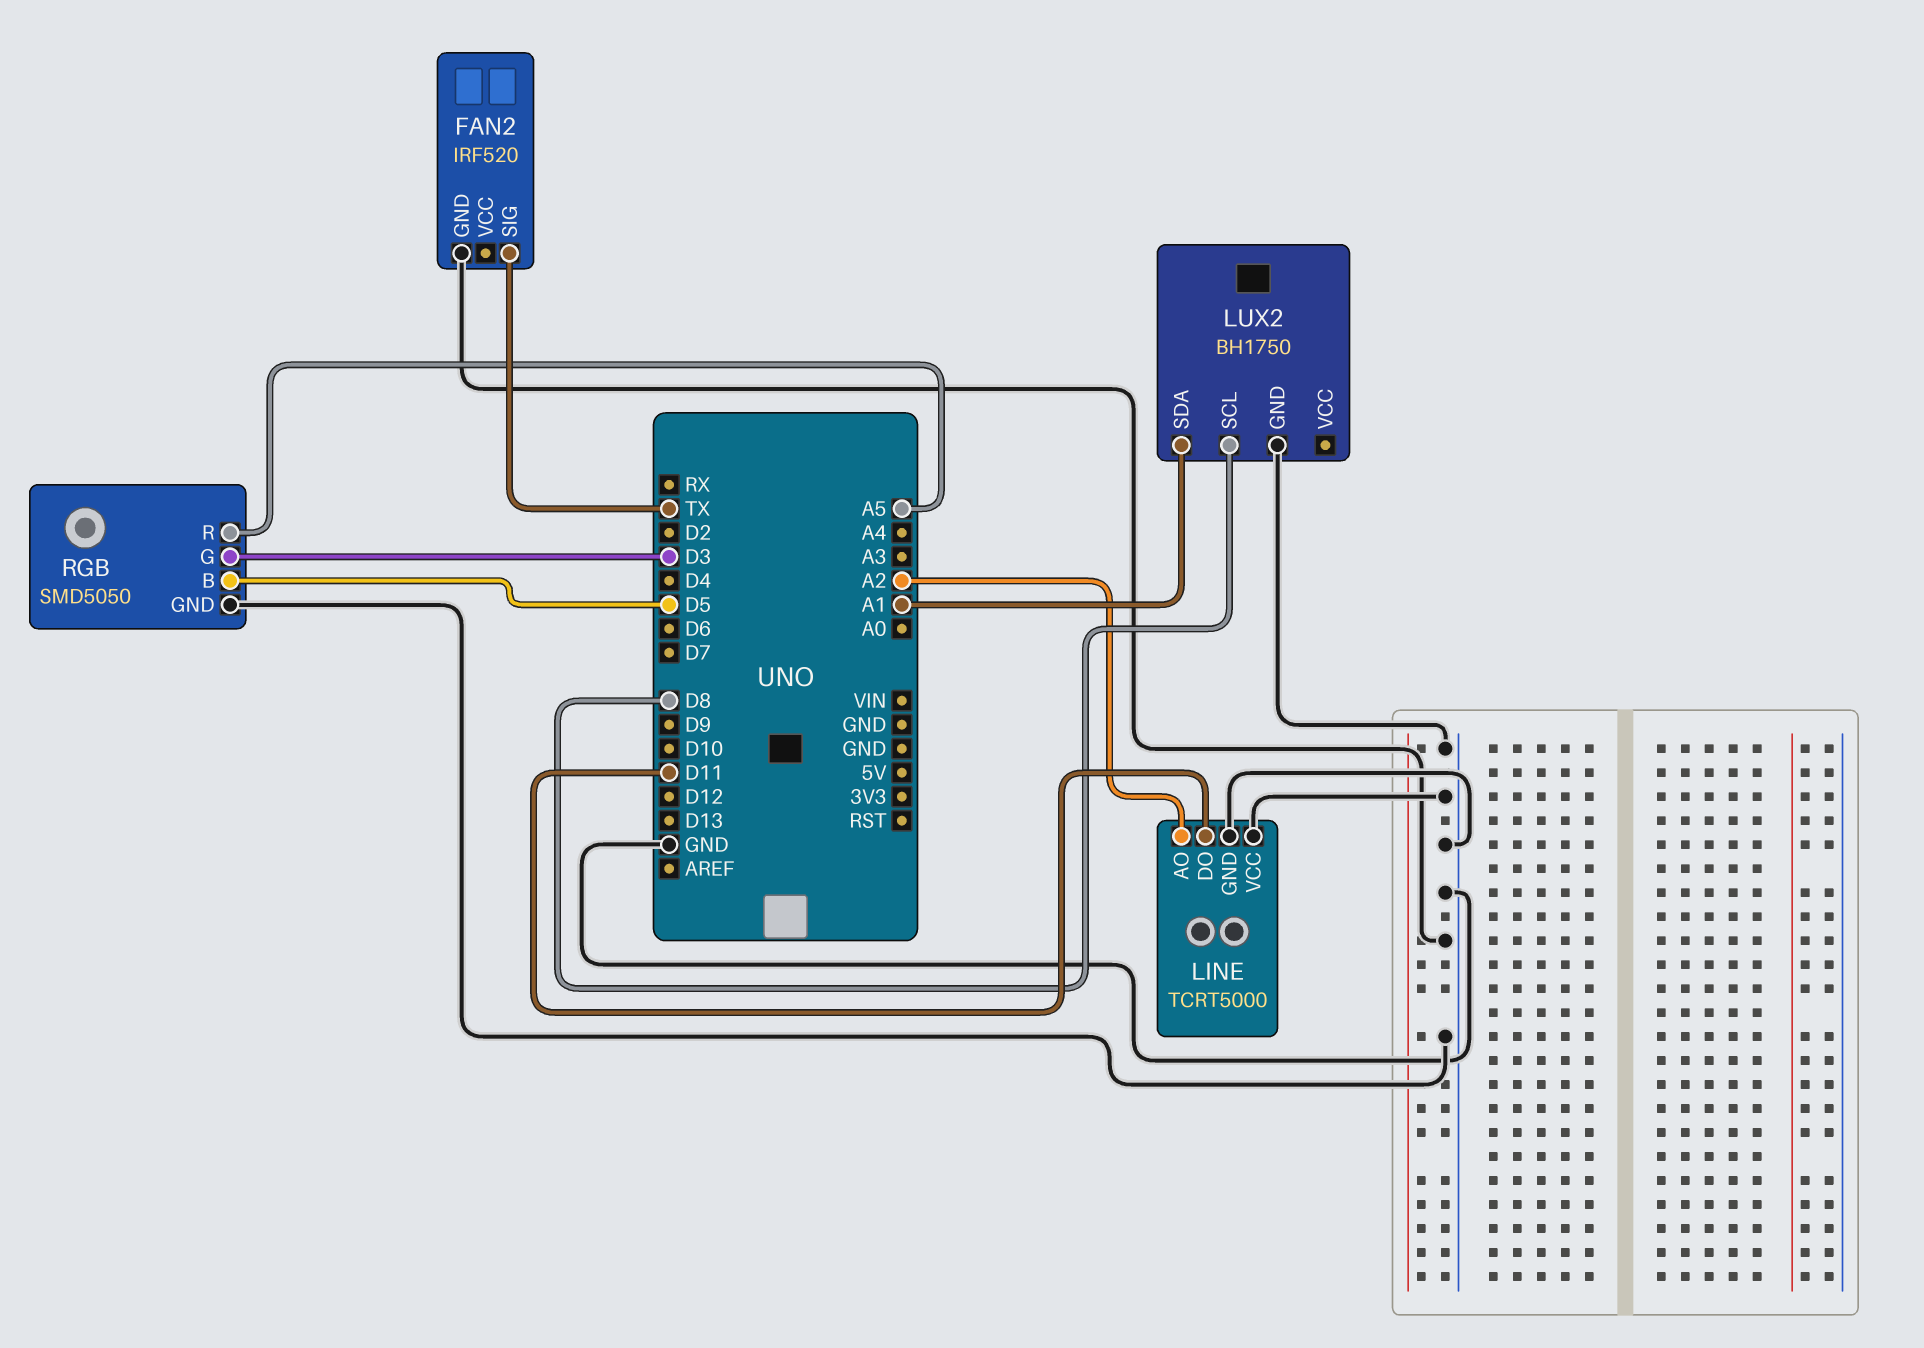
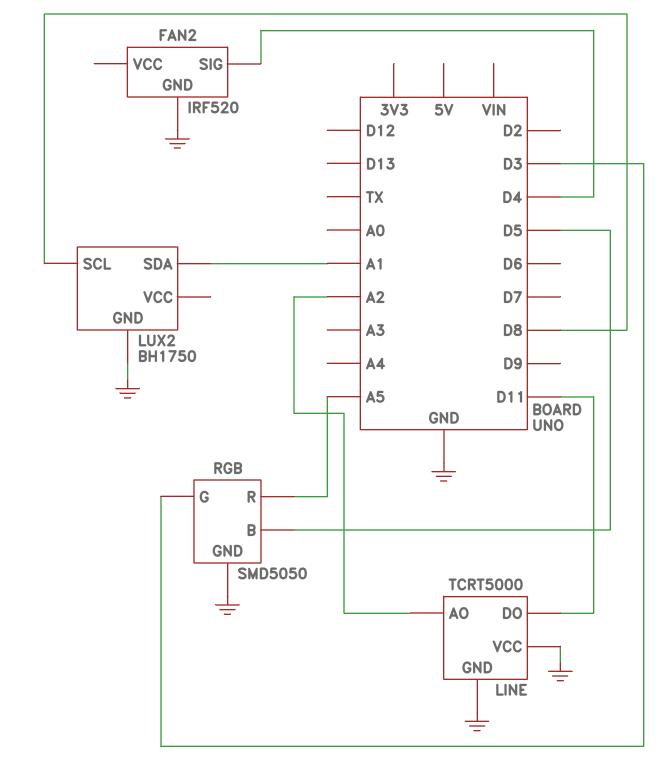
FAN2 pin SIG: TX -> D4

